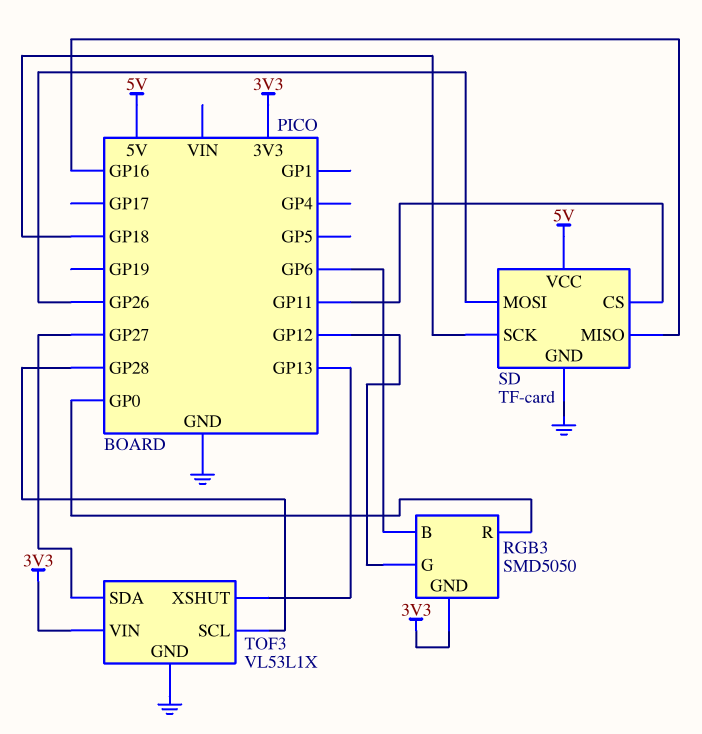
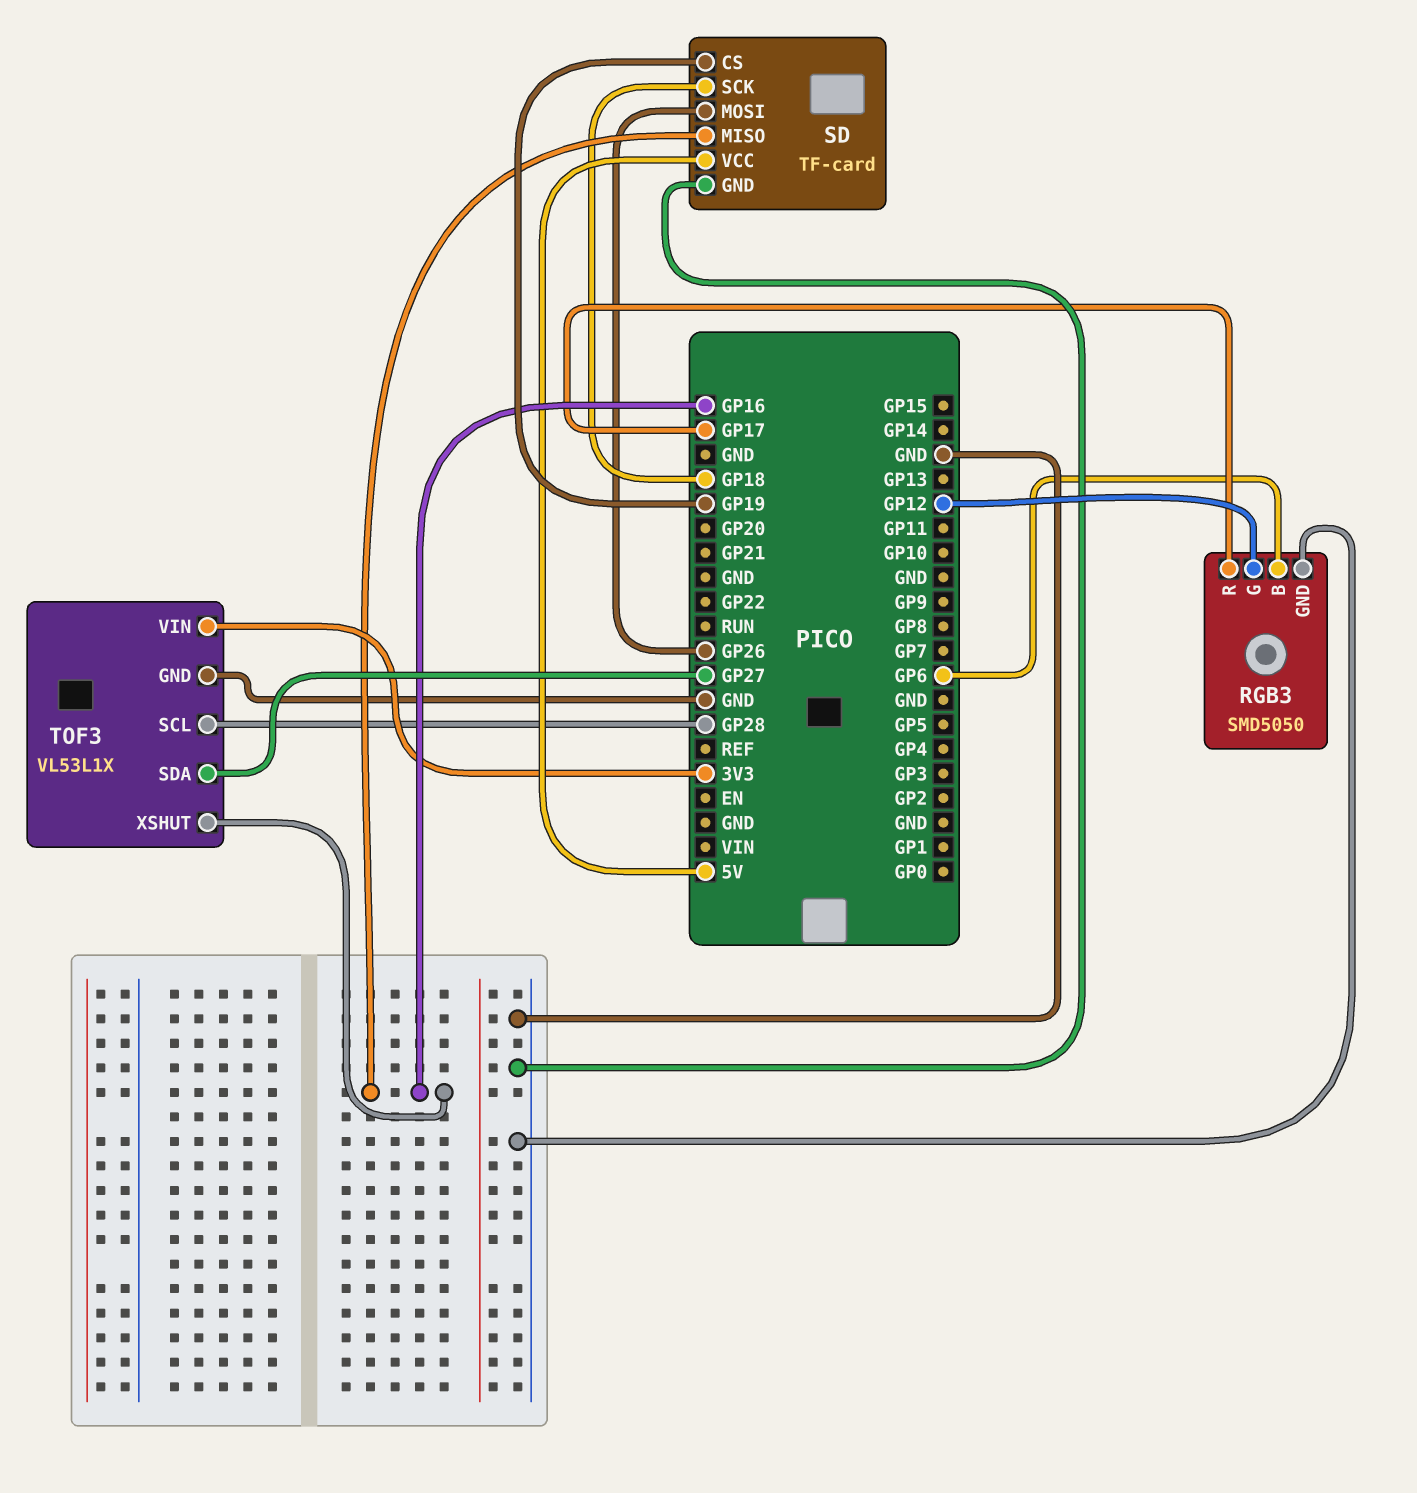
RGB3 pin GND: 3V3 -> GND
RGB3 pin R: GP0 -> GP17
SD pin CS: GP11 -> GP19
TOF3 pin XSHUT: GP13 -> GP16

